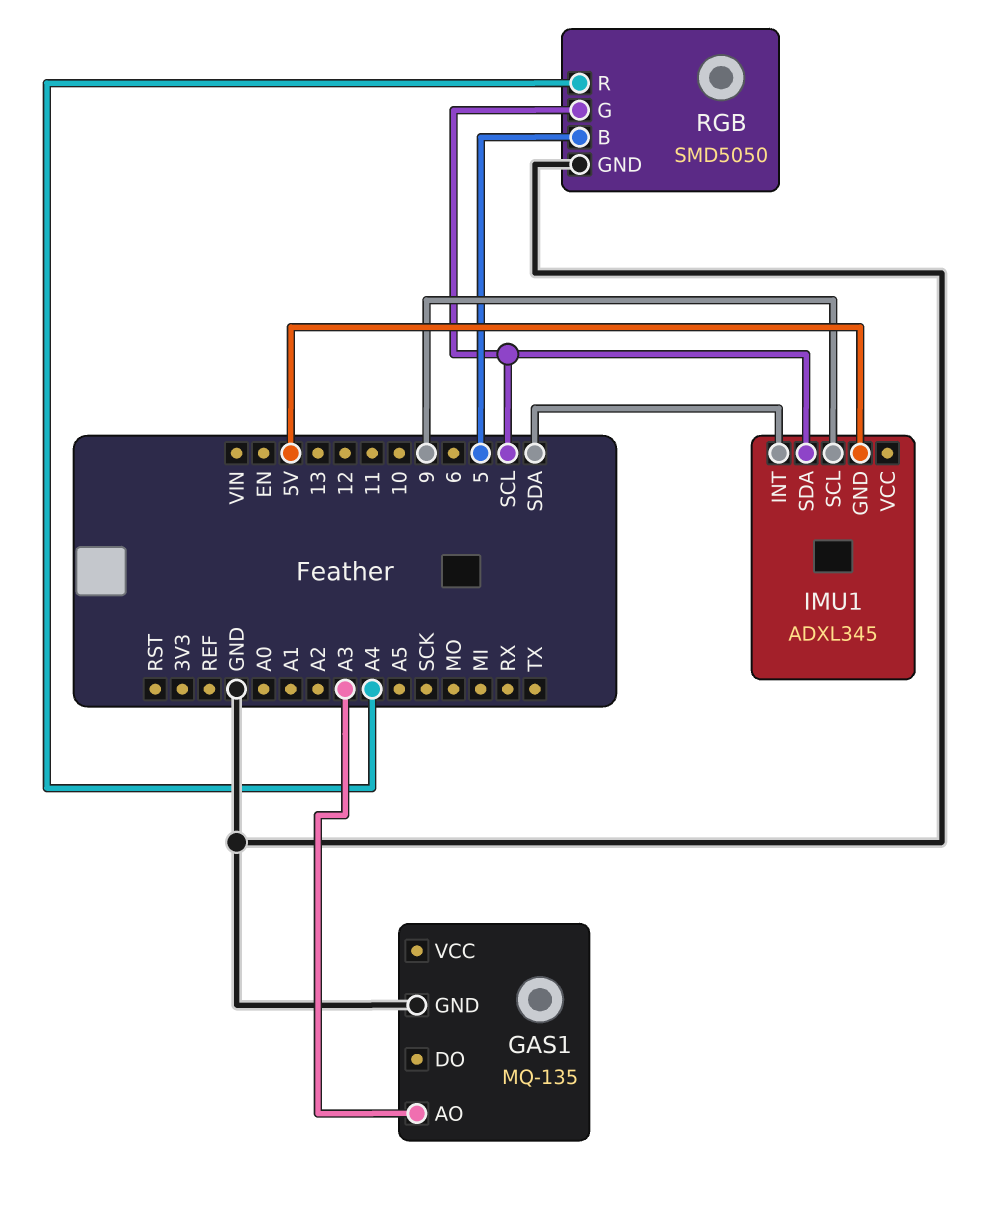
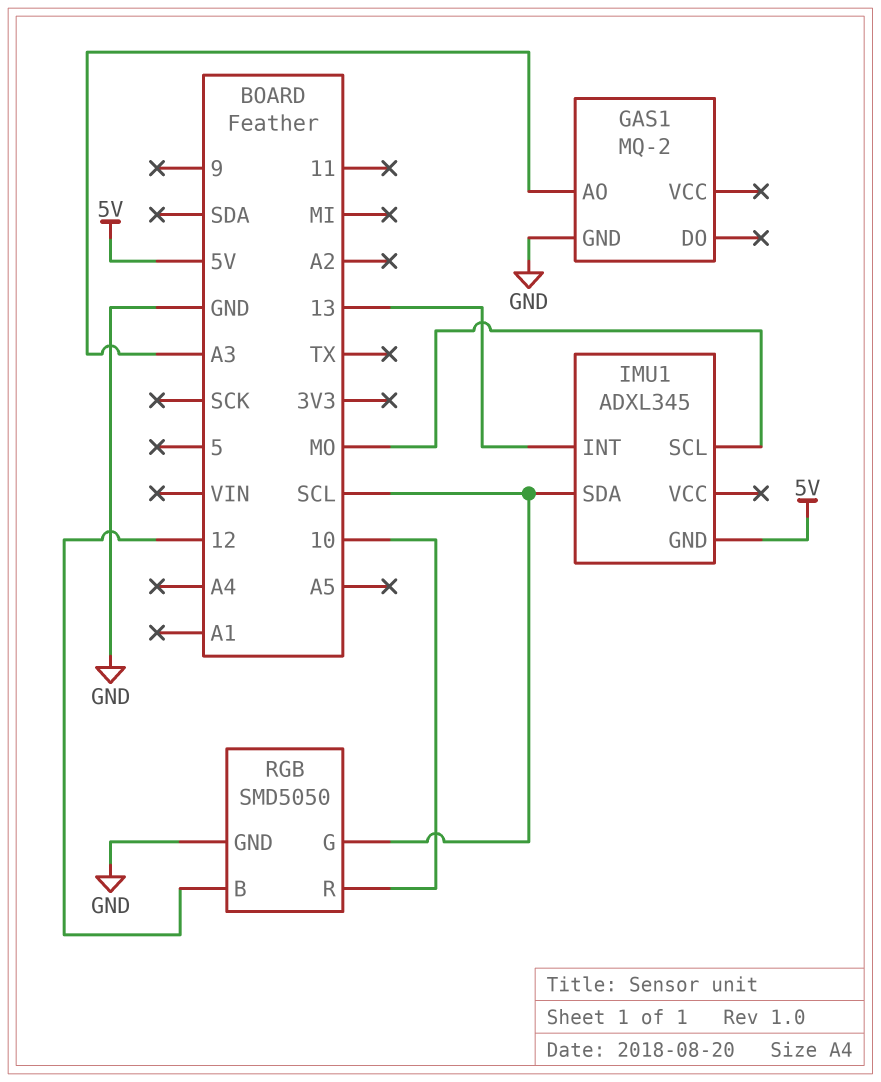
GAS1: MQ-135 -> MQ-2
IMU1 pin INT: SDA -> 13
IMU1 pin SCL: 9 -> MO
RGB pin B: 5 -> 12
RGB pin R: A4 -> 10

